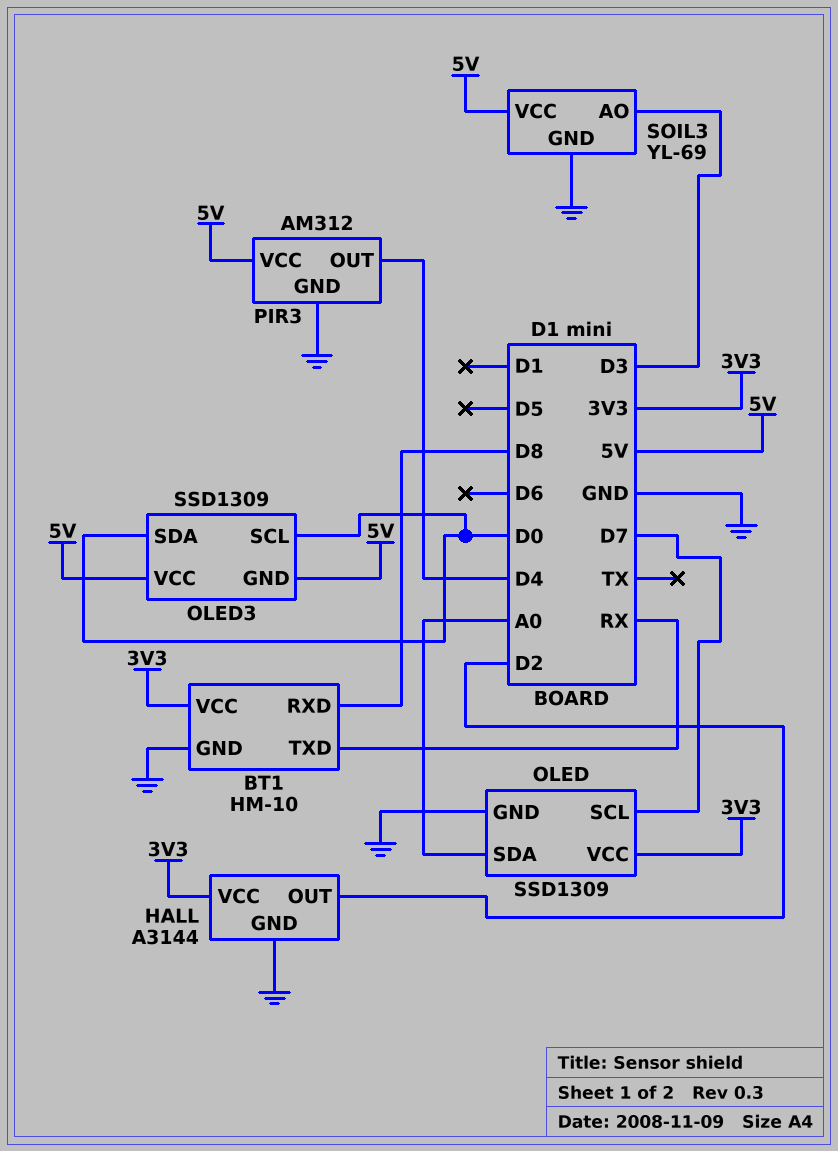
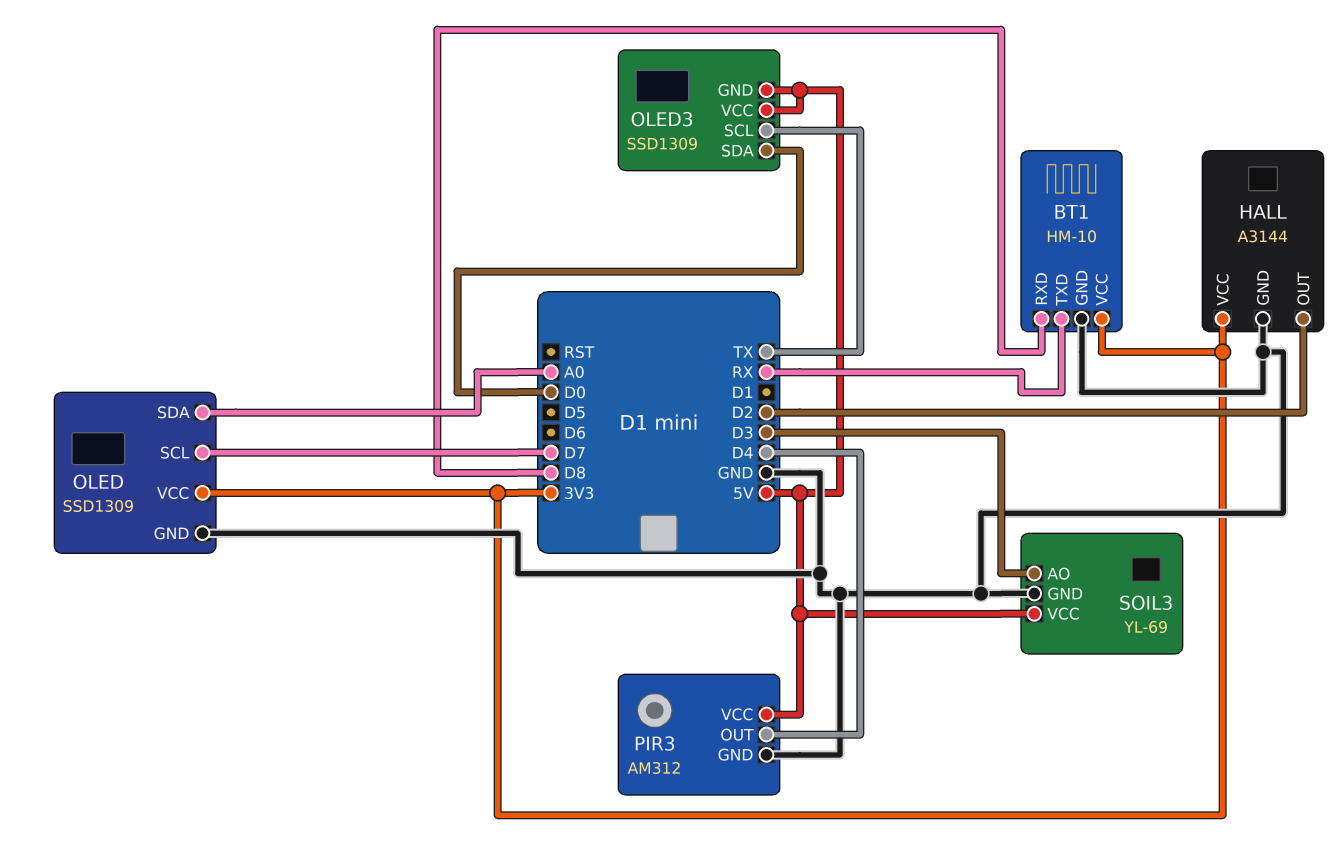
OLED3 pin SCL: D0 -> TX

